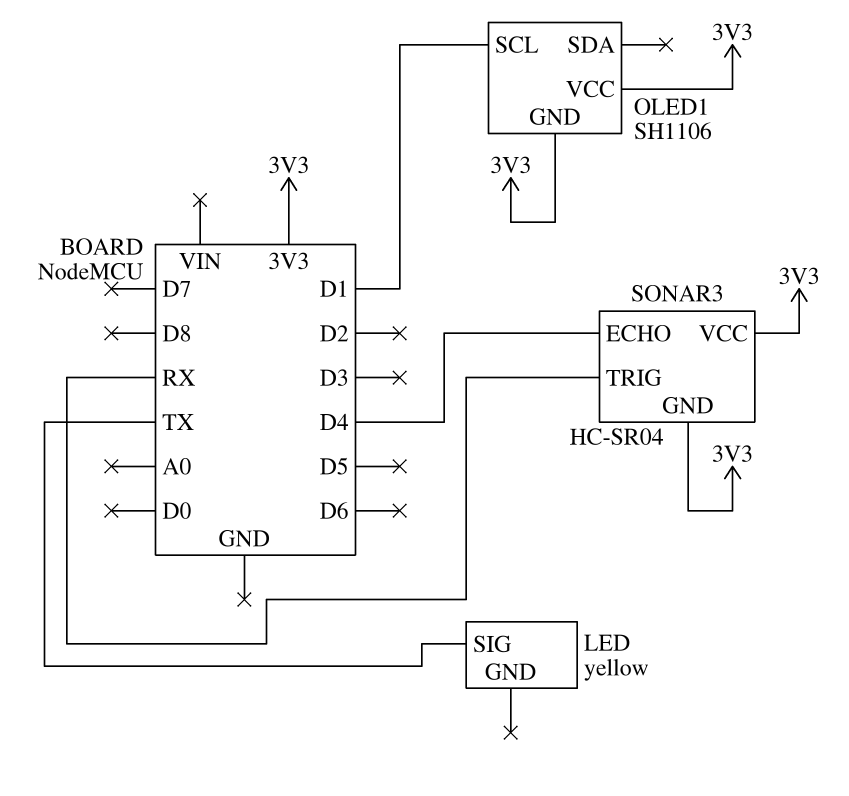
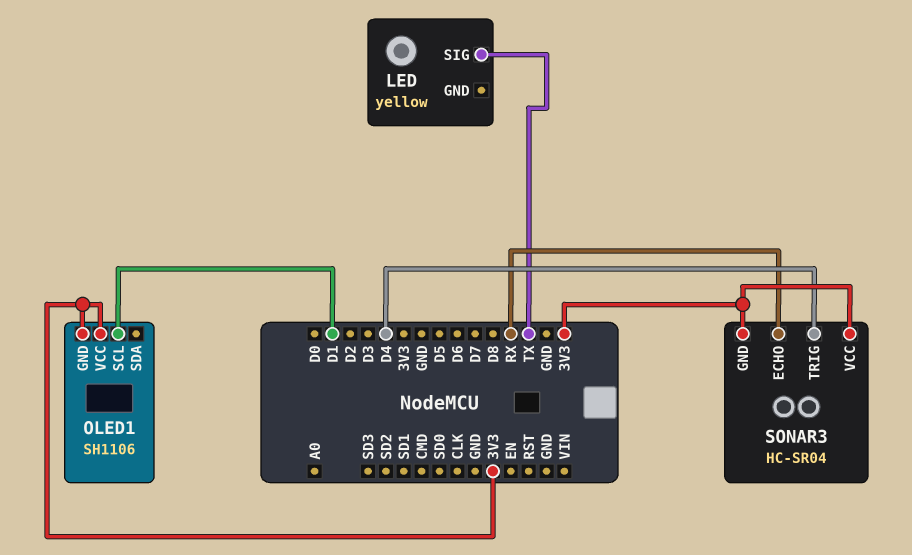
SONAR3 pin ECHO: D4 -> RX
SONAR3 pin TRIG: RX -> D4

